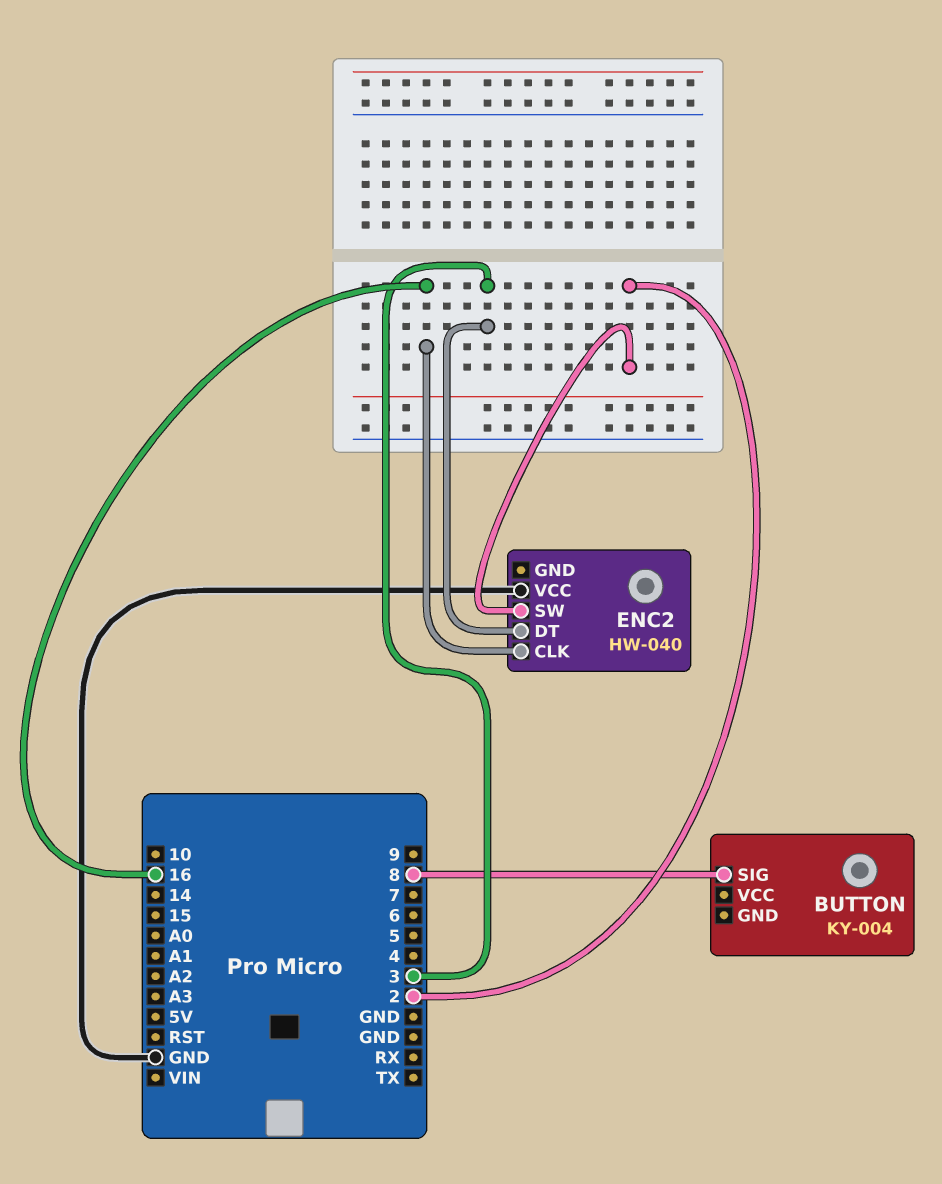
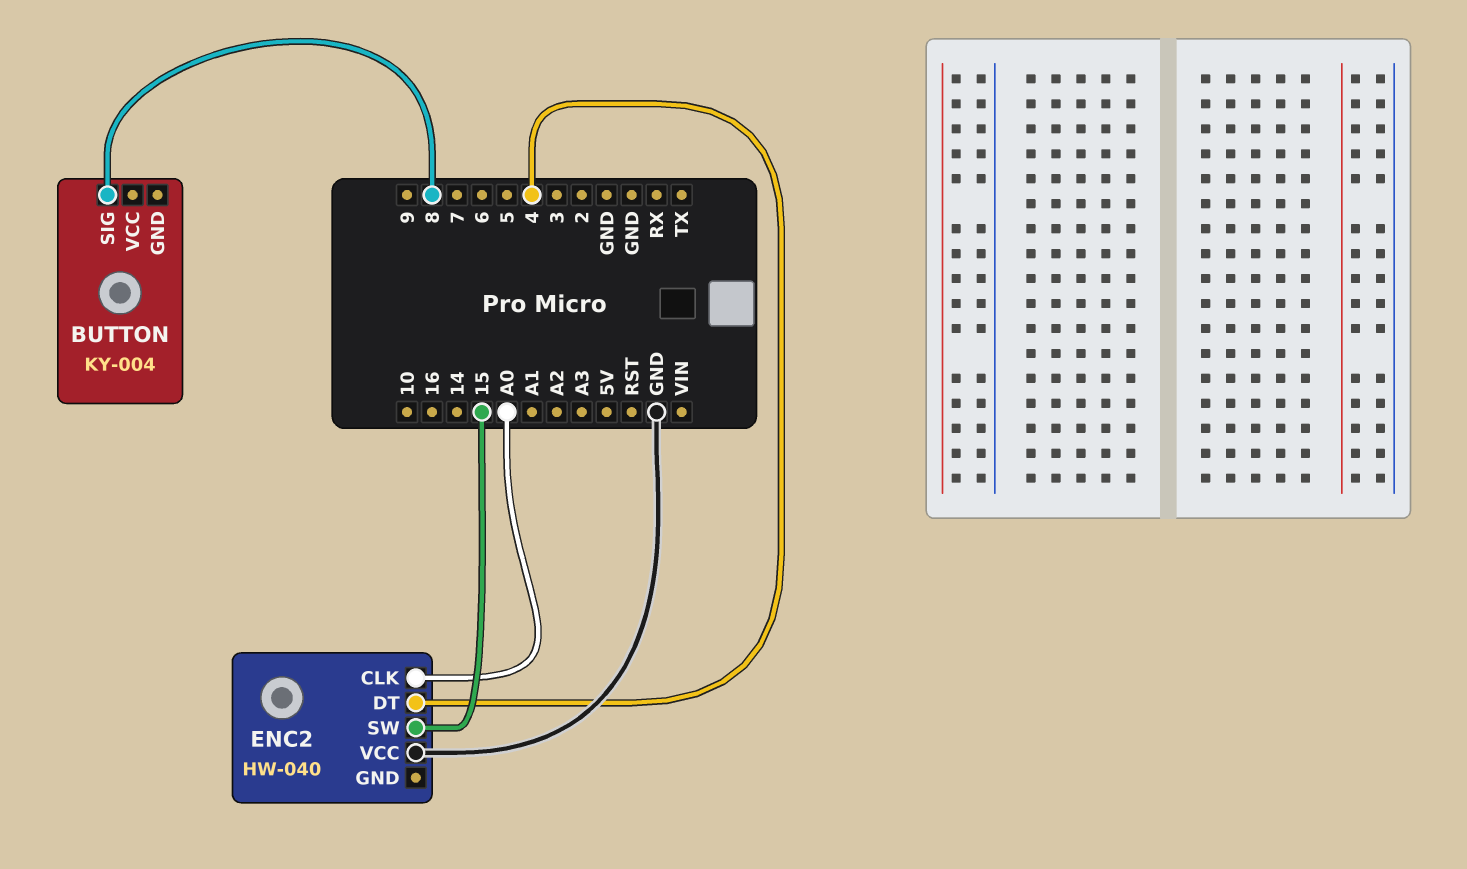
ENC2 pin CLK: 16 -> A0
ENC2 pin DT: 3 -> 4
ENC2 pin SW: 2 -> 15

